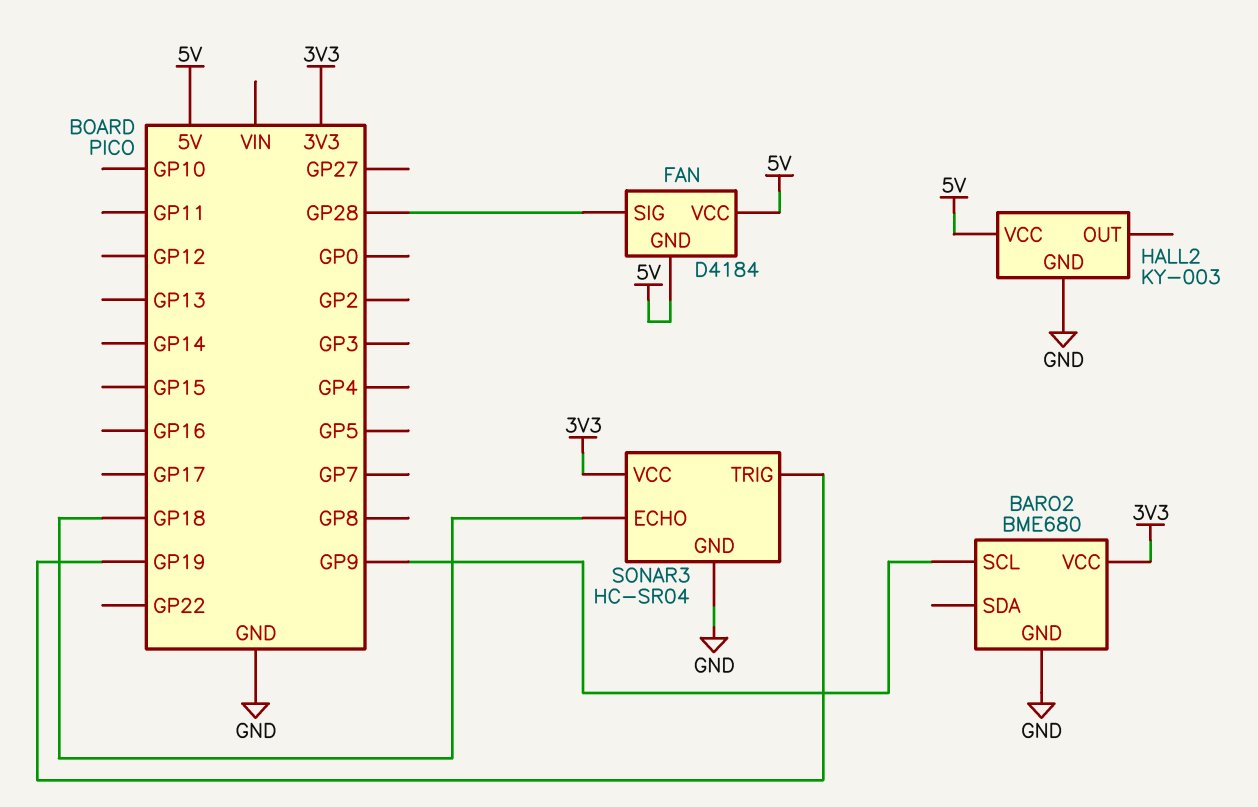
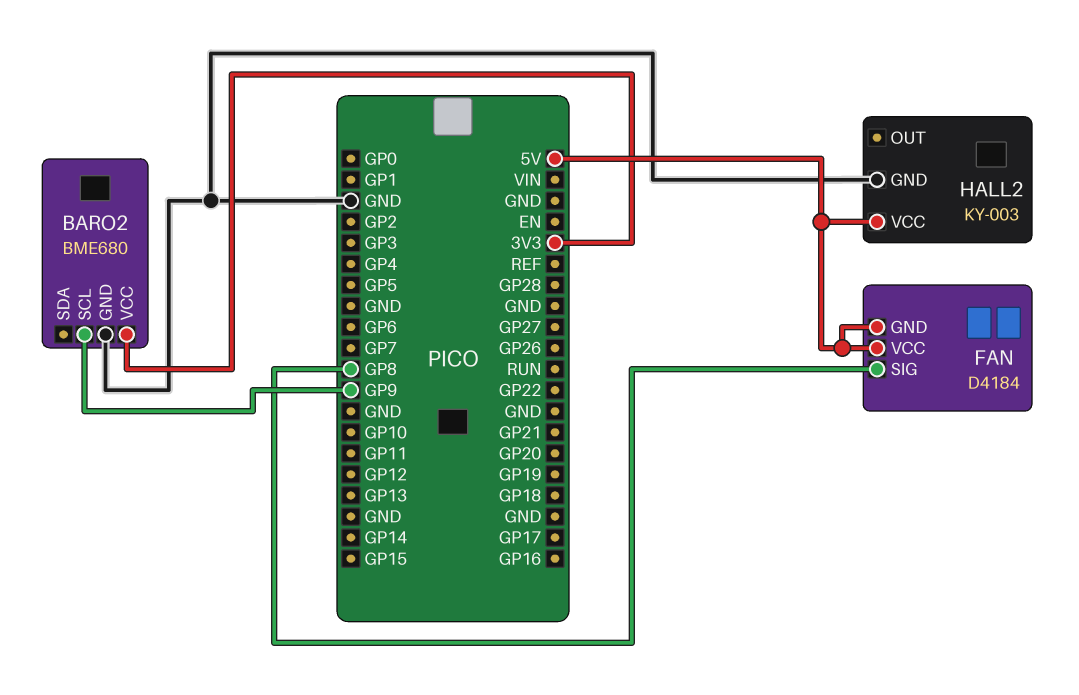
FAN pin SIG: GP28 -> GP8
SONAR3: HC-SR04 -> none
SONAR3 pin ECHO: GP18 -> none
SONAR3 pin GND: GND -> none
SONAR3 pin TRIG: GP19 -> none
SONAR3 pin VCC: 3V3 -> none

